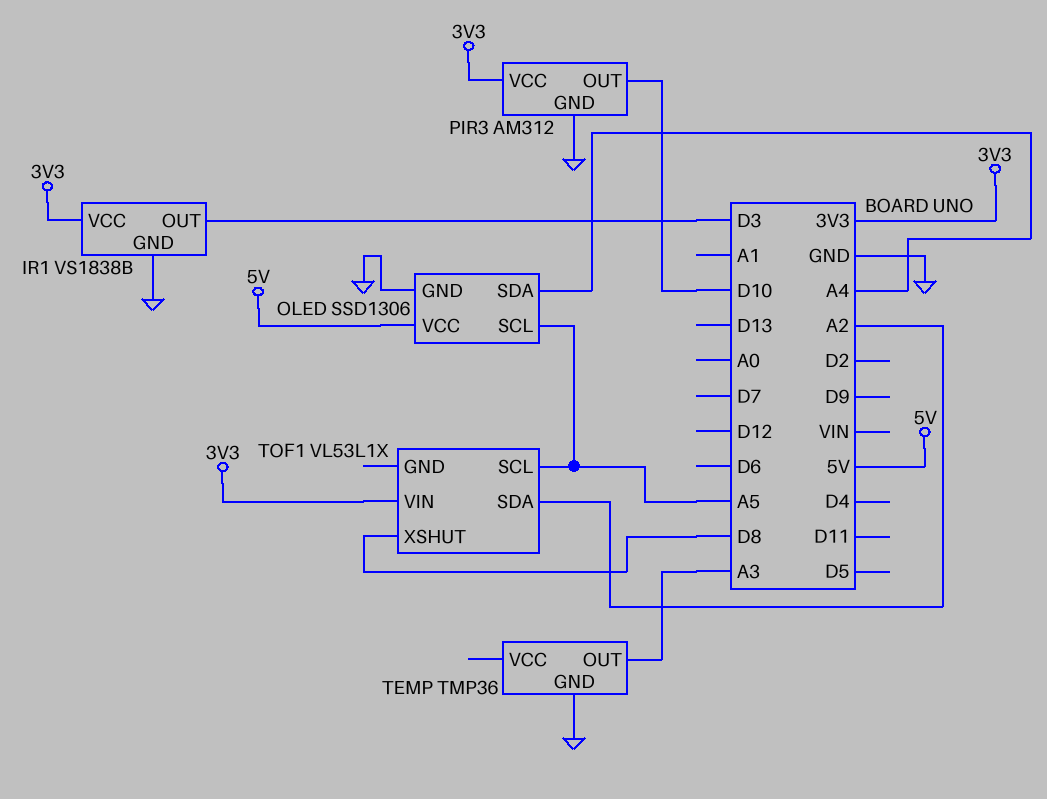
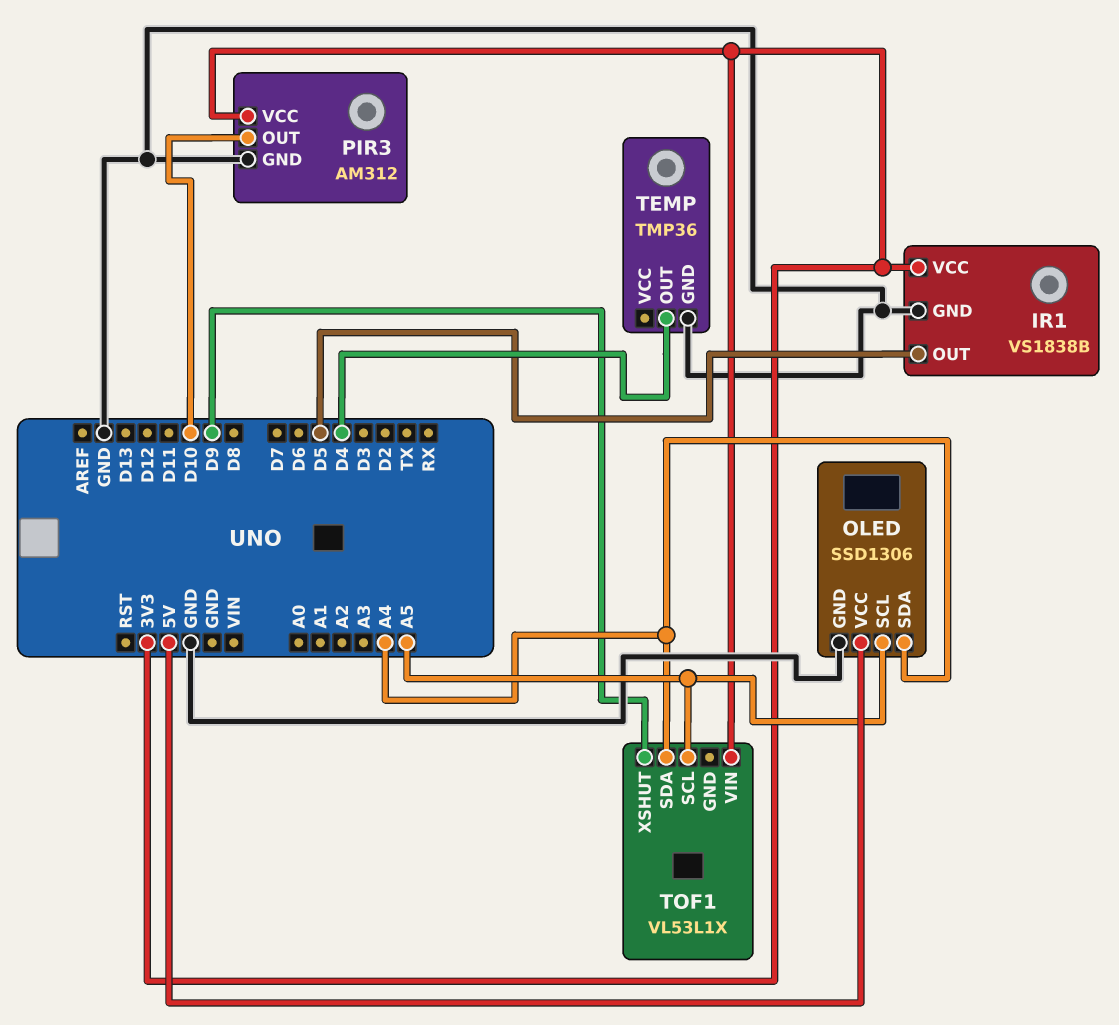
IR1 pin OUT: D3 -> D5
TEMP pin OUT: A3 -> D4
TOF1 pin SDA: A2 -> A4
TOF1 pin XSHUT: D8 -> D9

